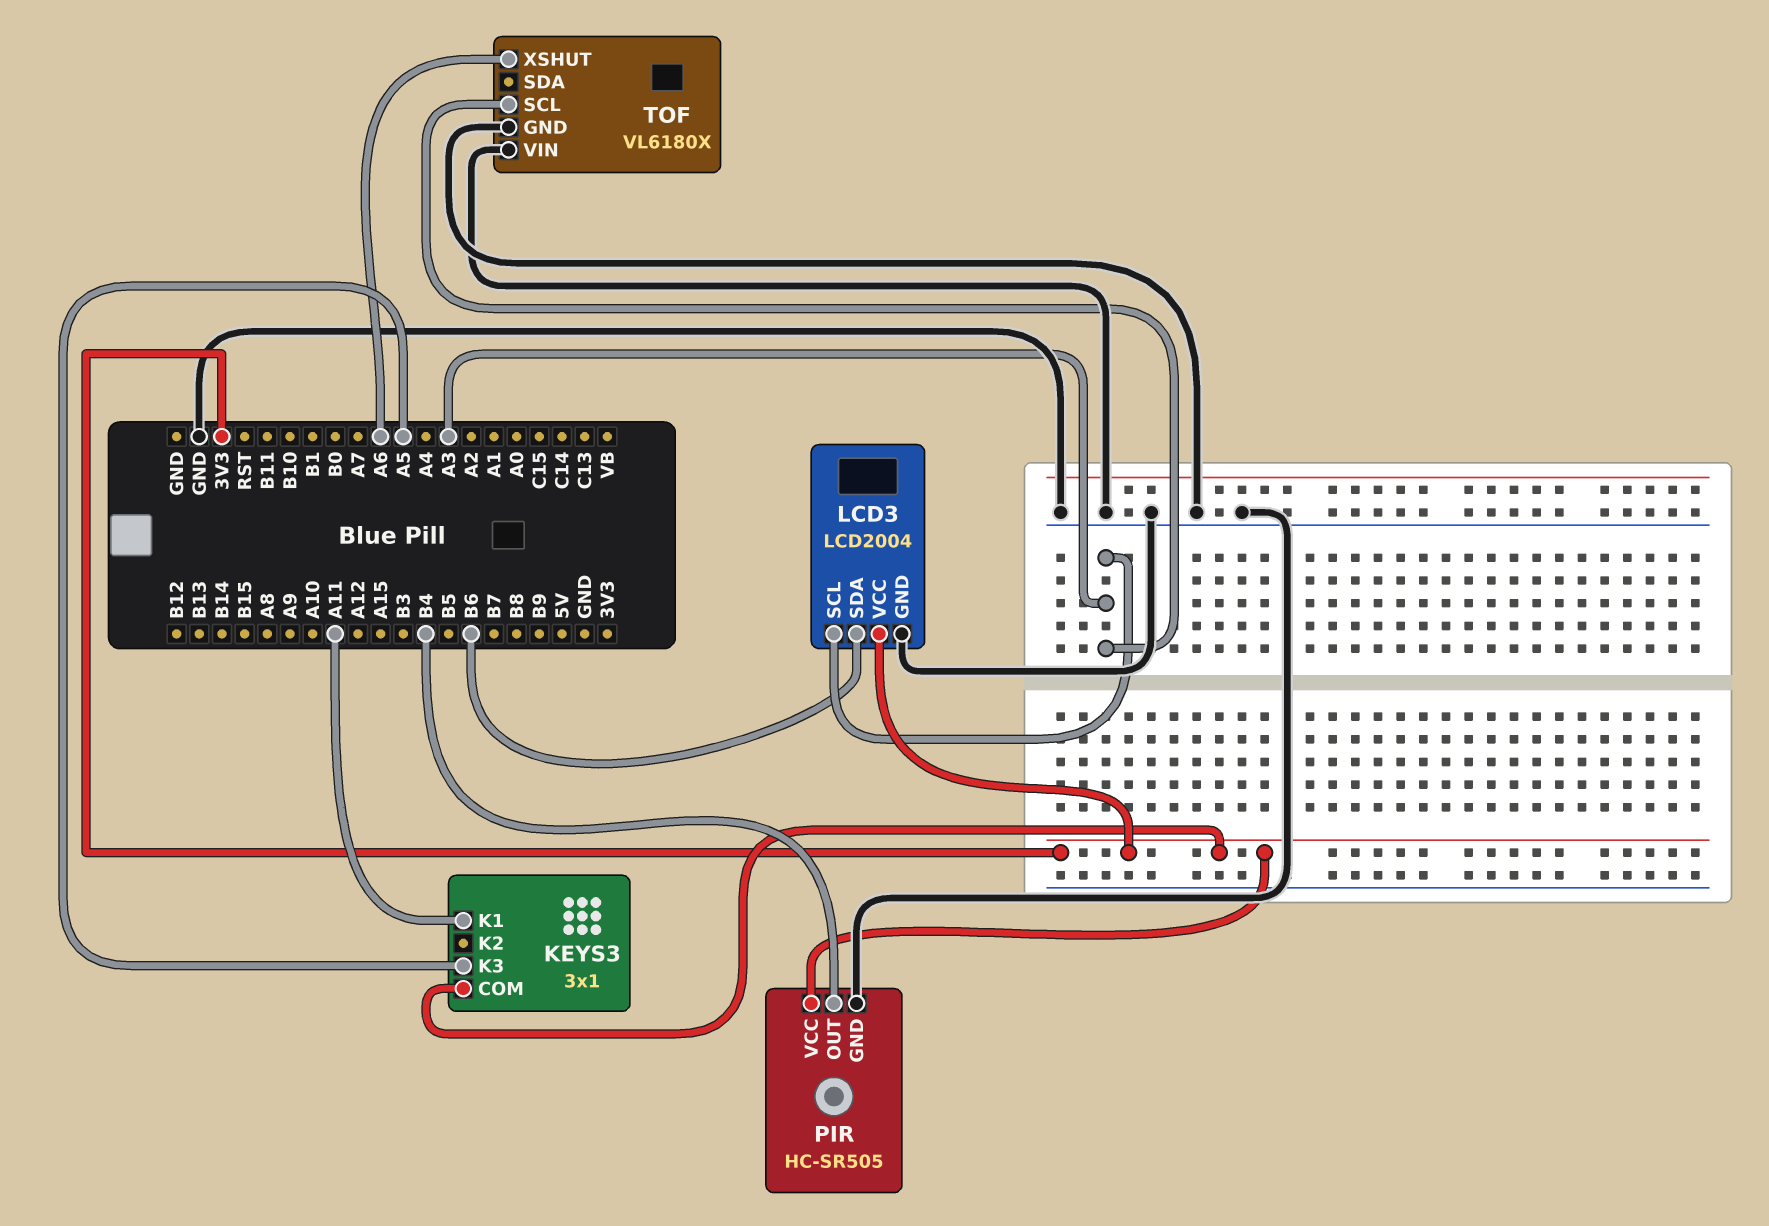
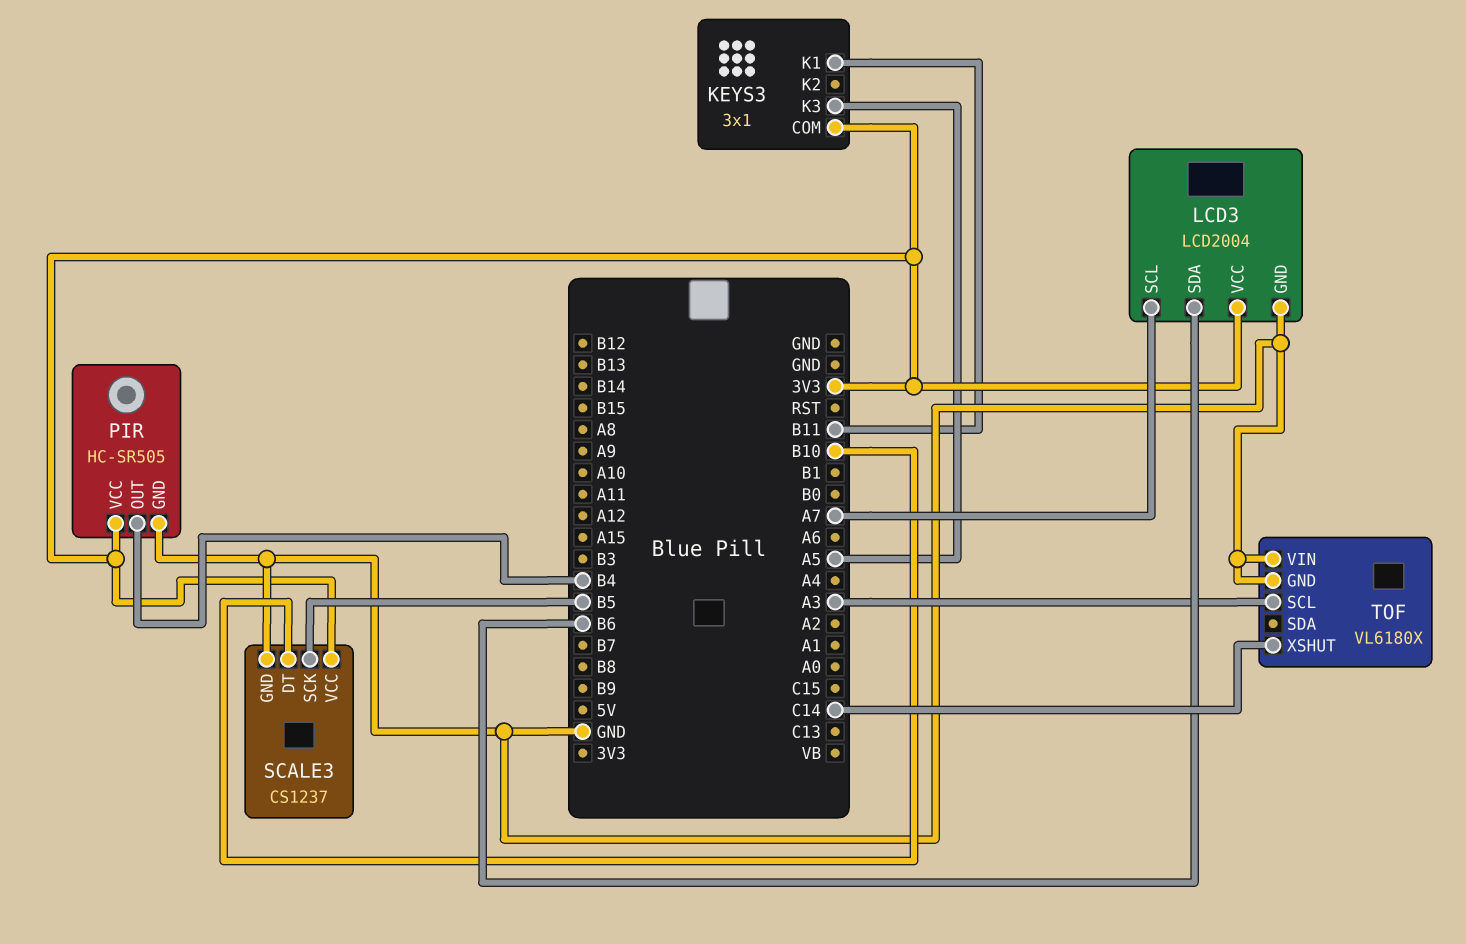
KEYS3 pin K1: A11 -> B11
LCD3 pin SCL: A3 -> A7
SCALE3: none -> CS1237
SCALE3 pin DT: none -> B10
SCALE3 pin GND: none -> GND
SCALE3 pin SCK: none -> B5
SCALE3 pin VCC: none -> 3V3
TOF pin XSHUT: A6 -> C14

